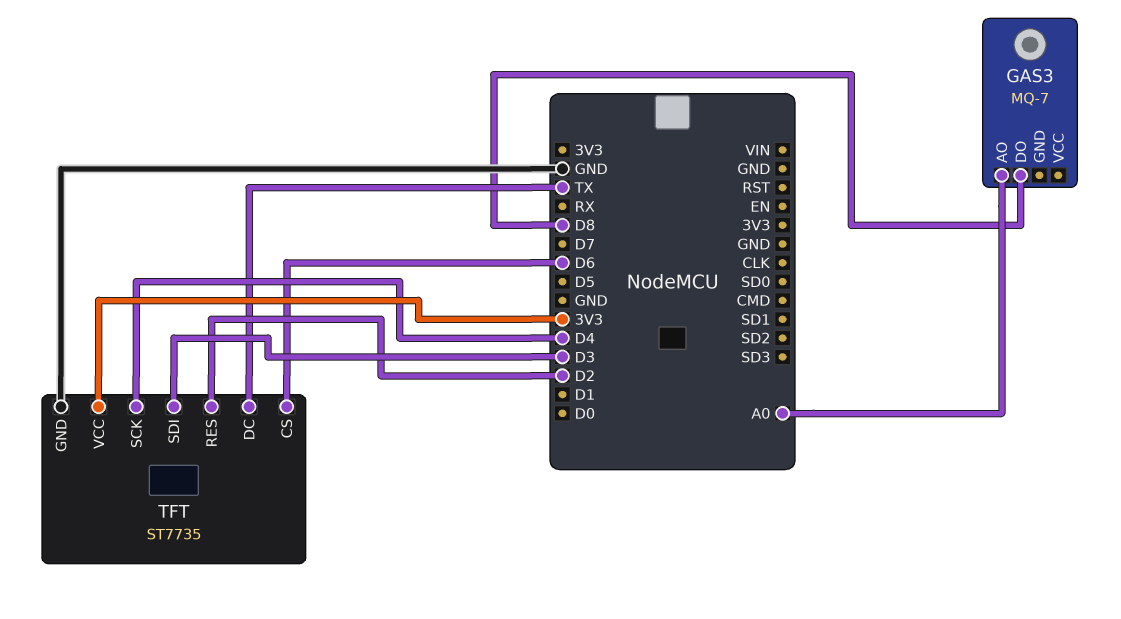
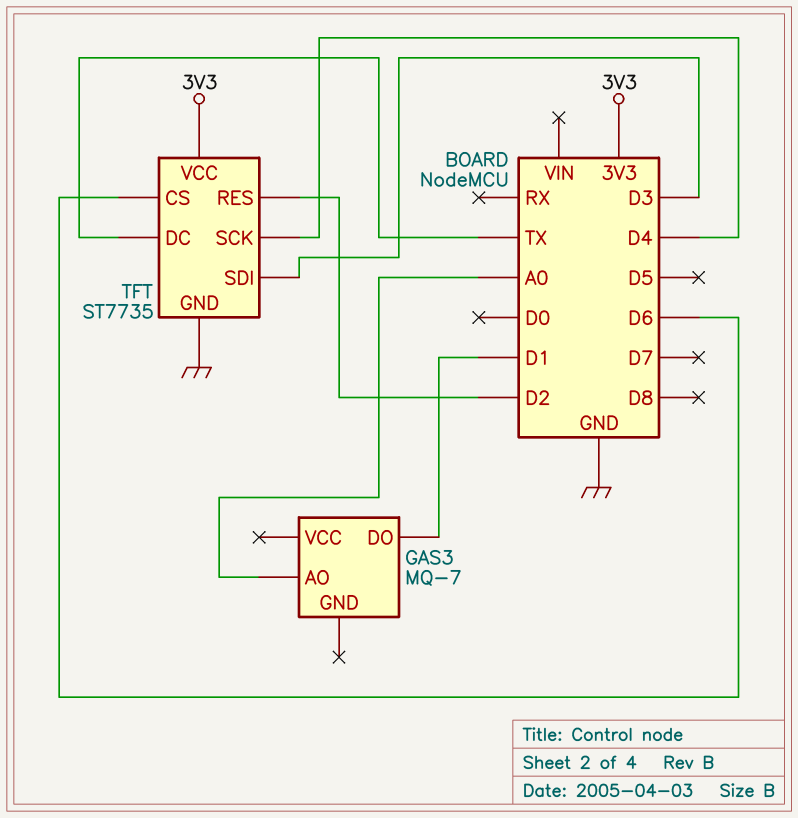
GAS3 pin DO: D8 -> D1

